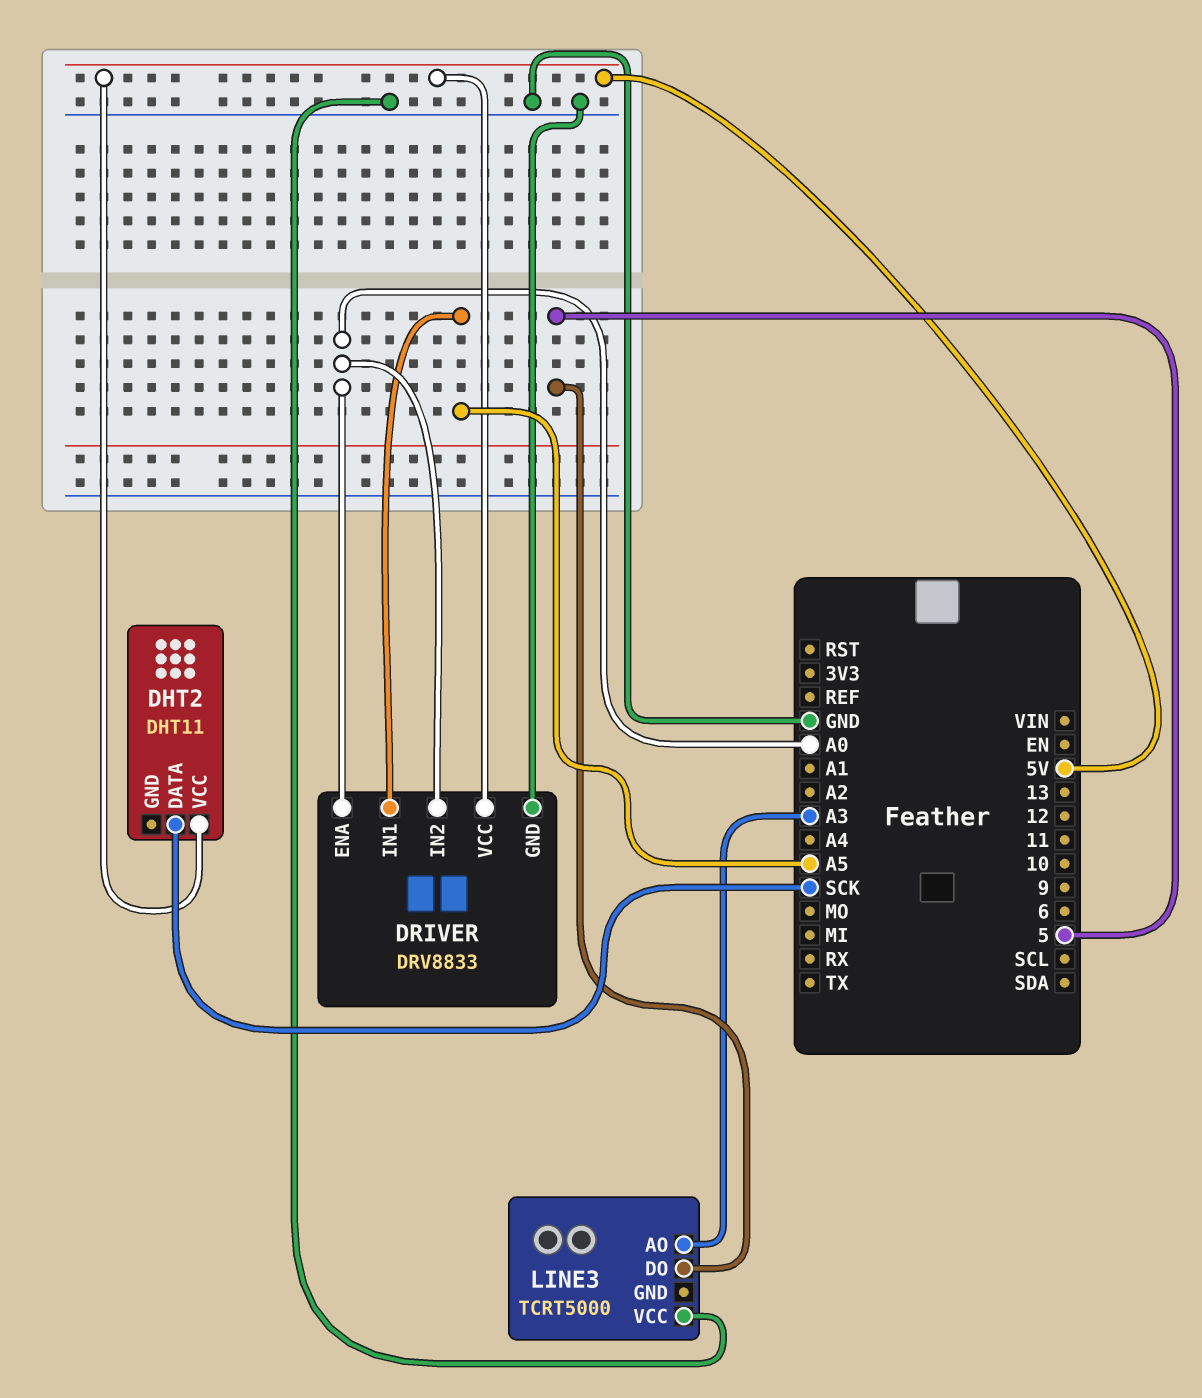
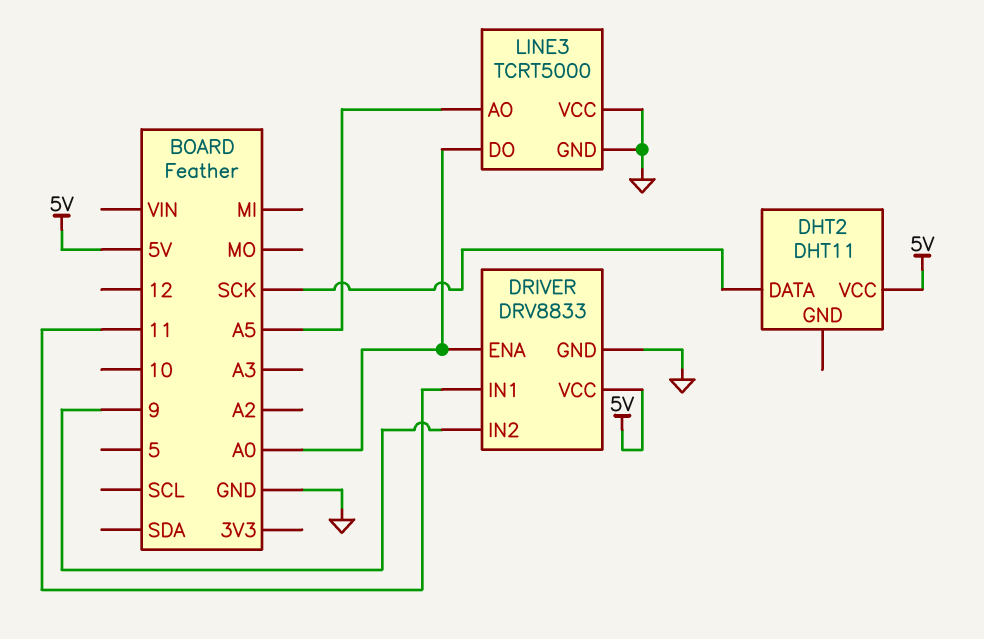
DRIVER pin IN1: A5 -> 11
DRIVER pin IN2: A0 -> 9
LINE3 pin AO: A3 -> A5
LINE3 pin DO: 5 -> A0
LINE3 pin GND: none -> GND

